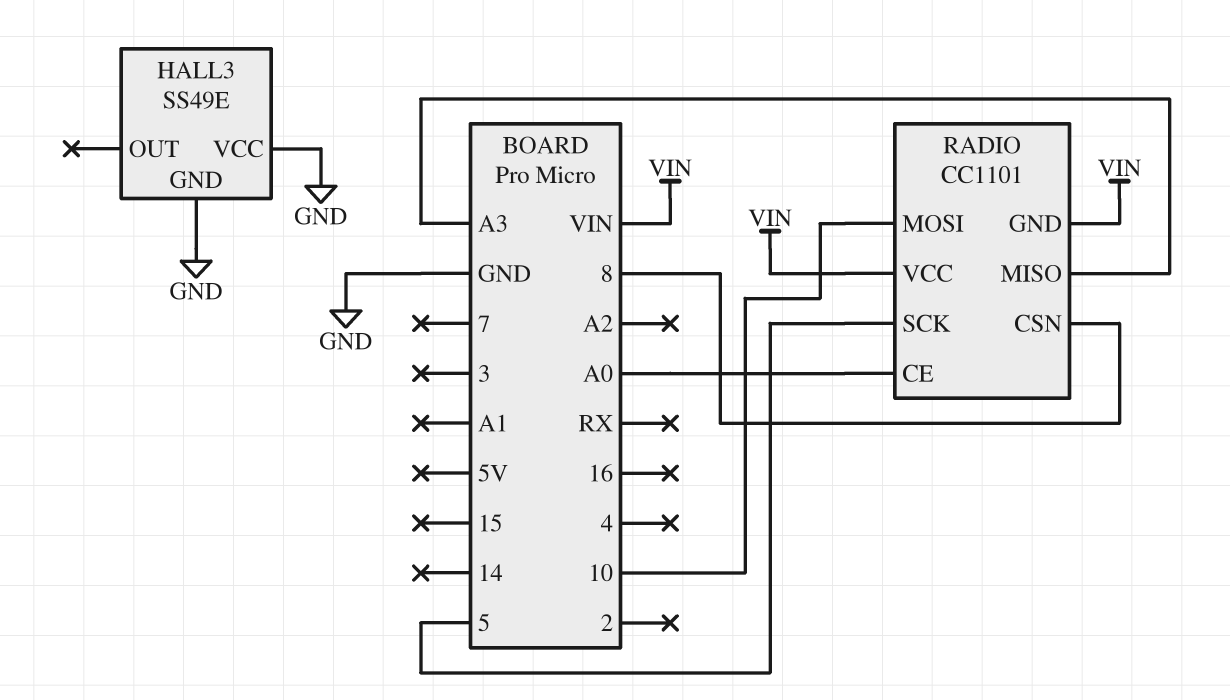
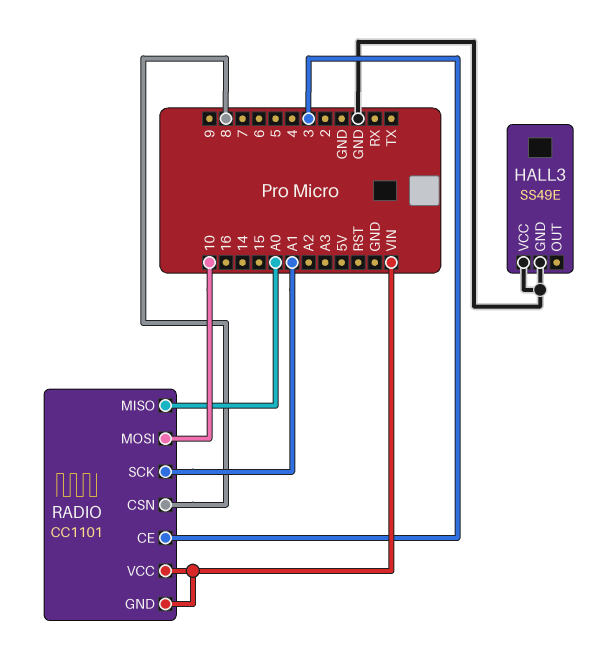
RADIO pin CE: A0 -> 3
RADIO pin MISO: A3 -> A0
RADIO pin SCK: 5 -> A1

